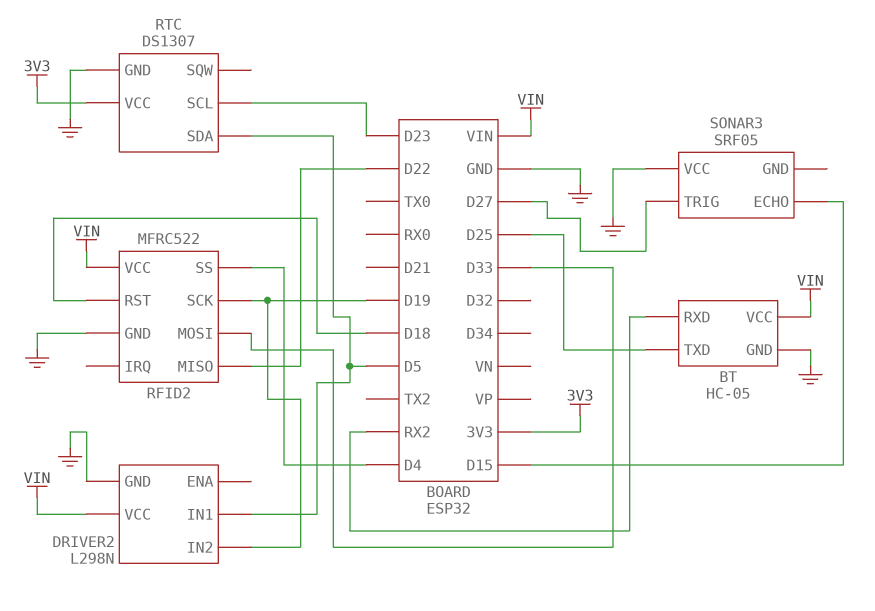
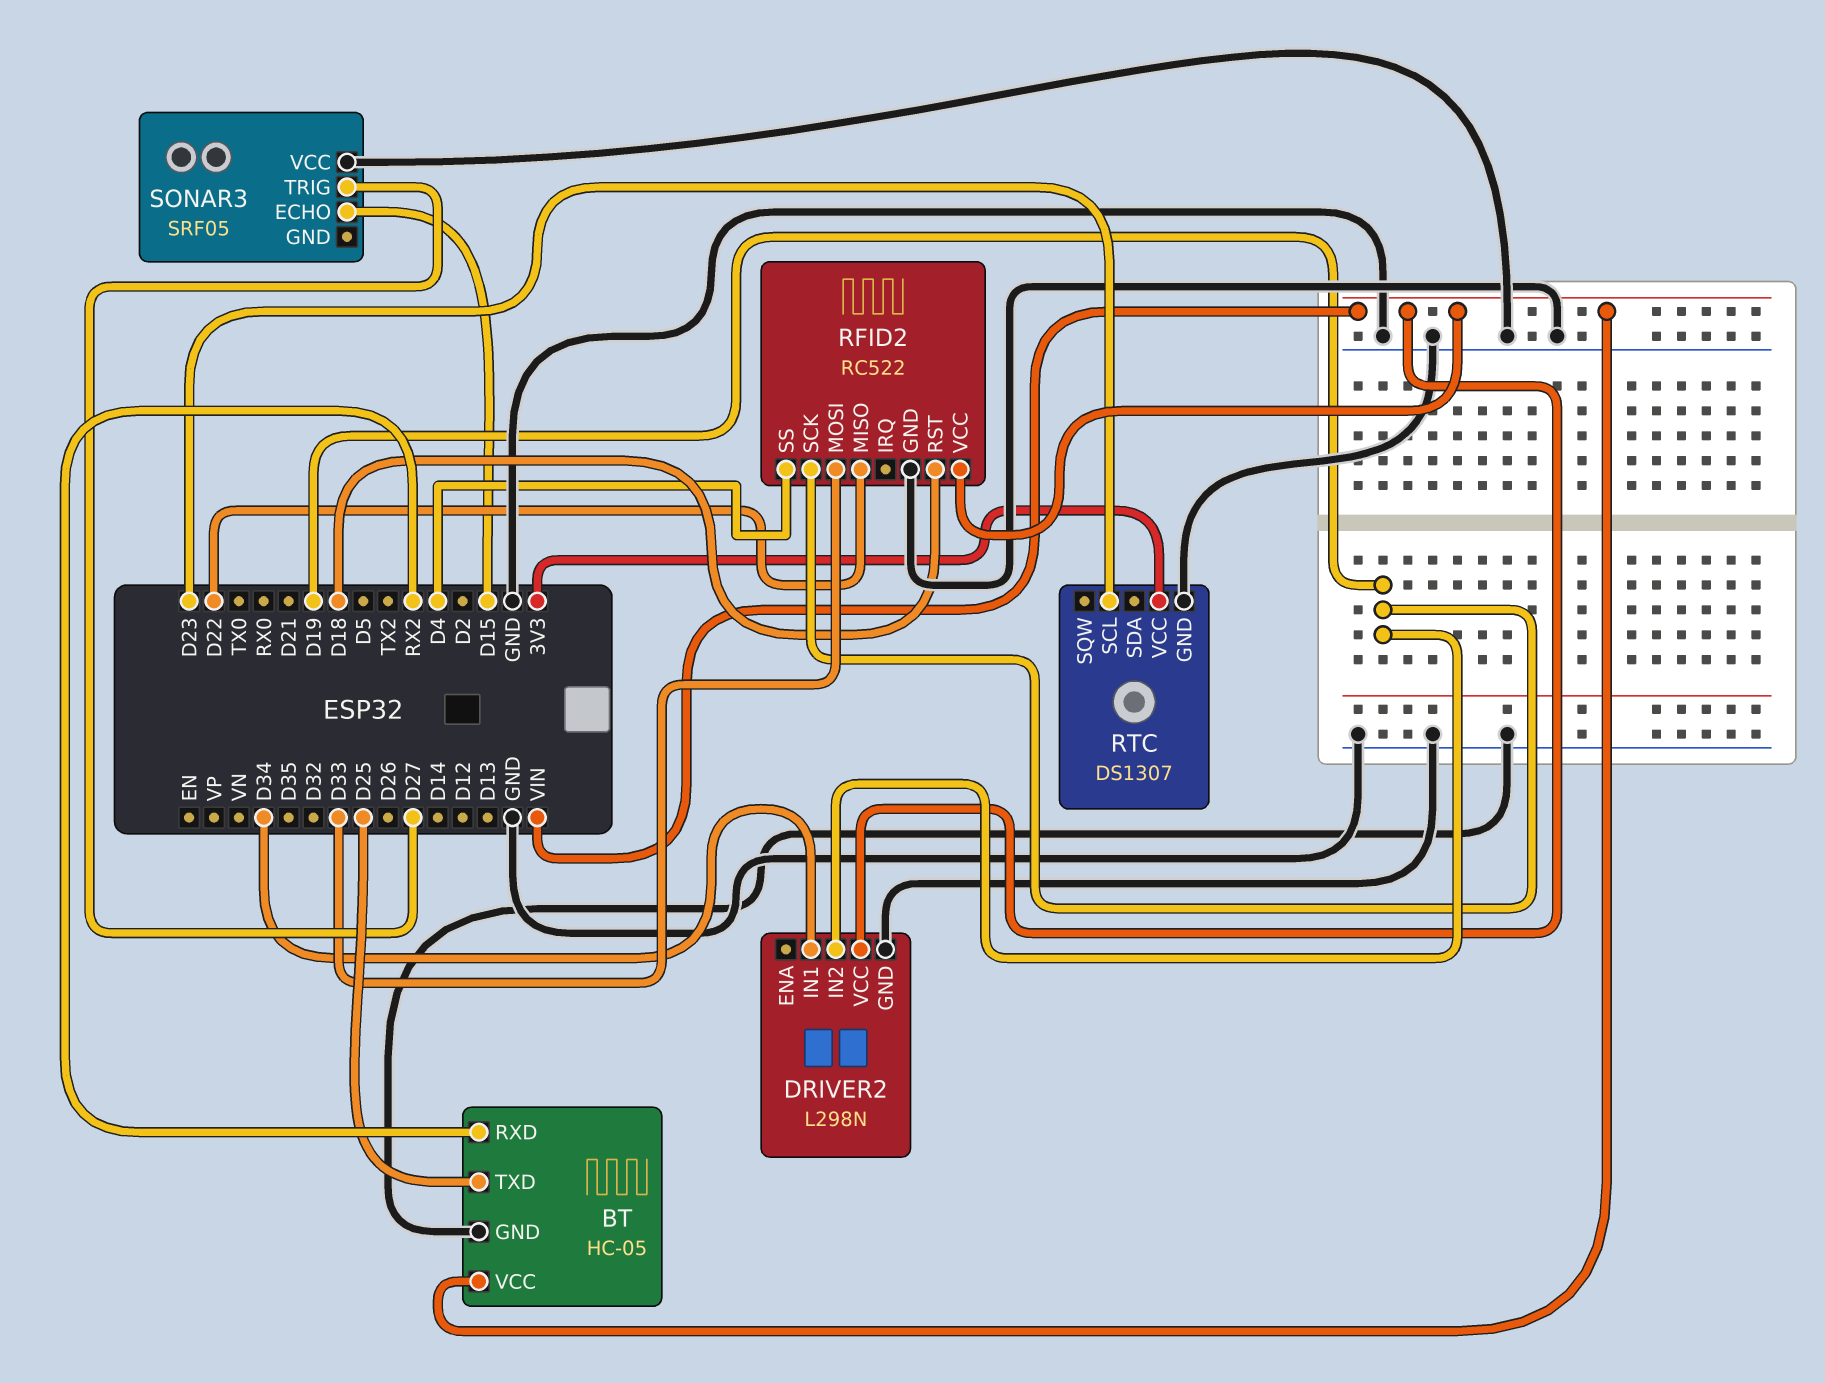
DRIVER2 pin IN1: D5 -> D34
RFID2: MFRC522 -> RC522
RTC pin SDA: D5 -> none

